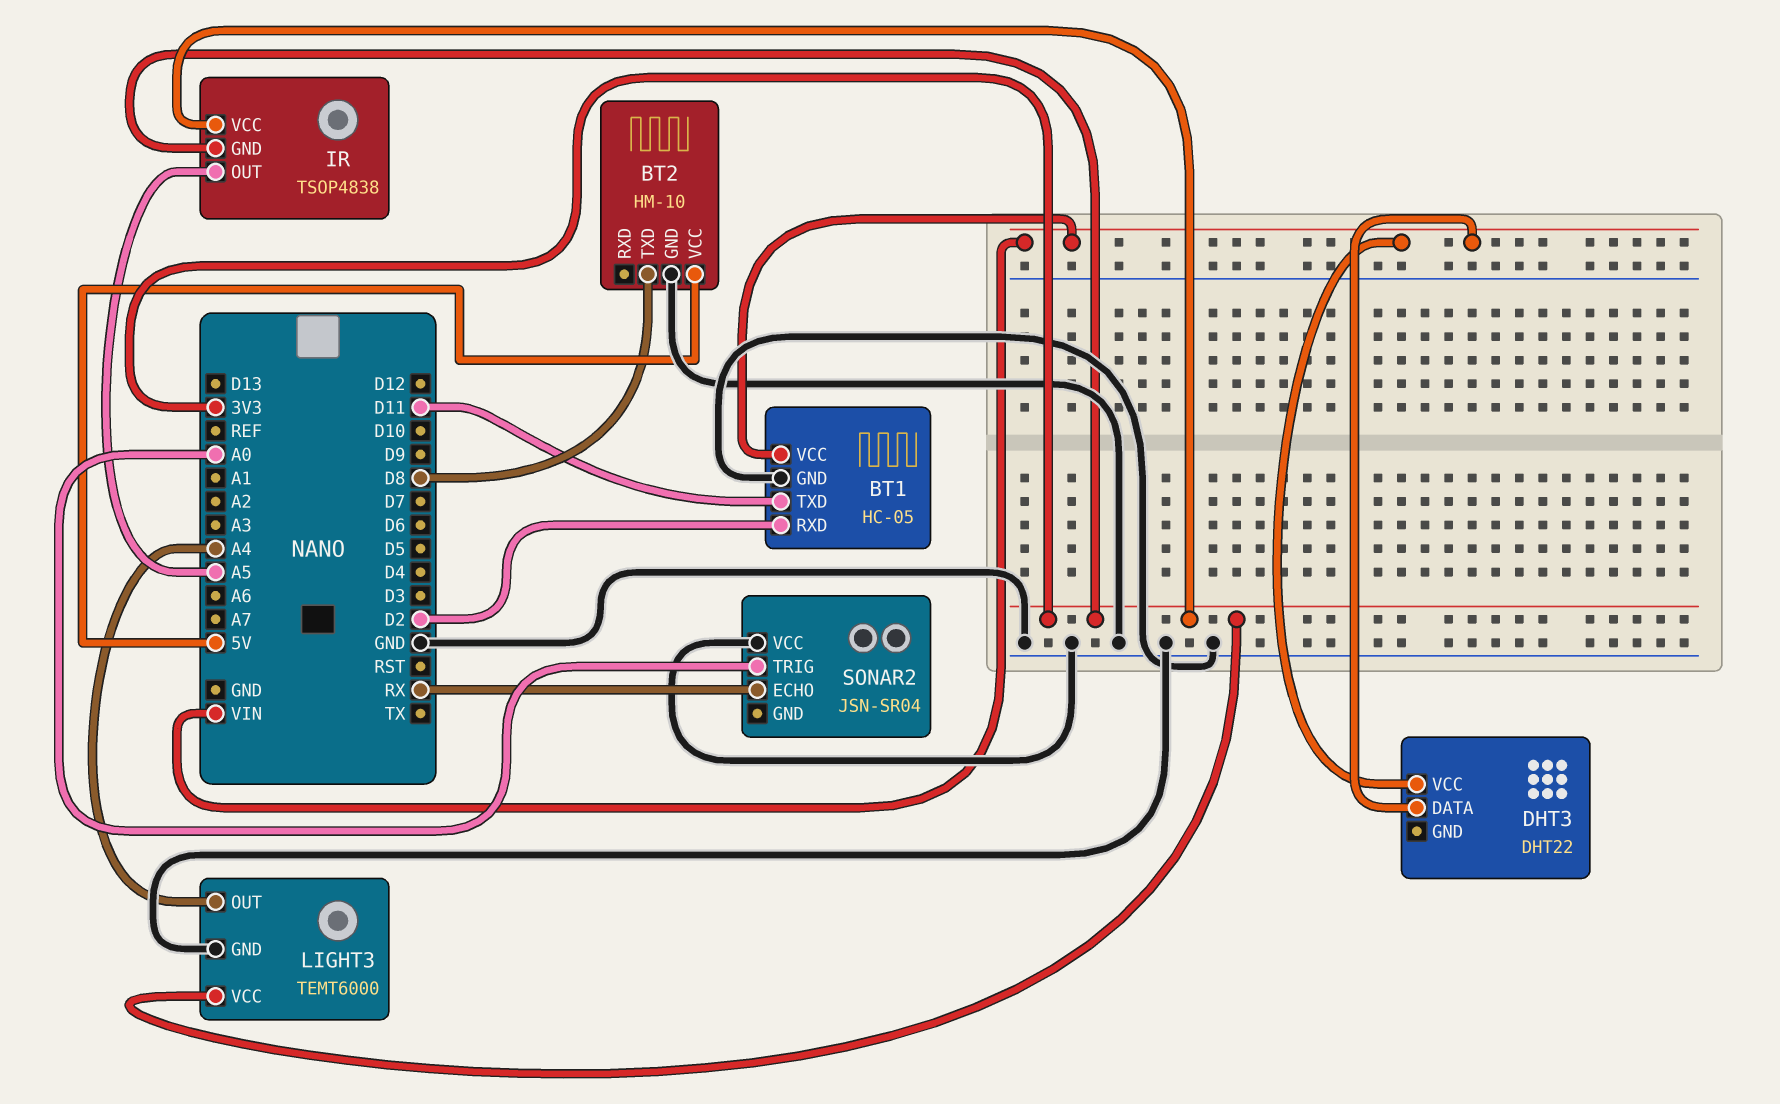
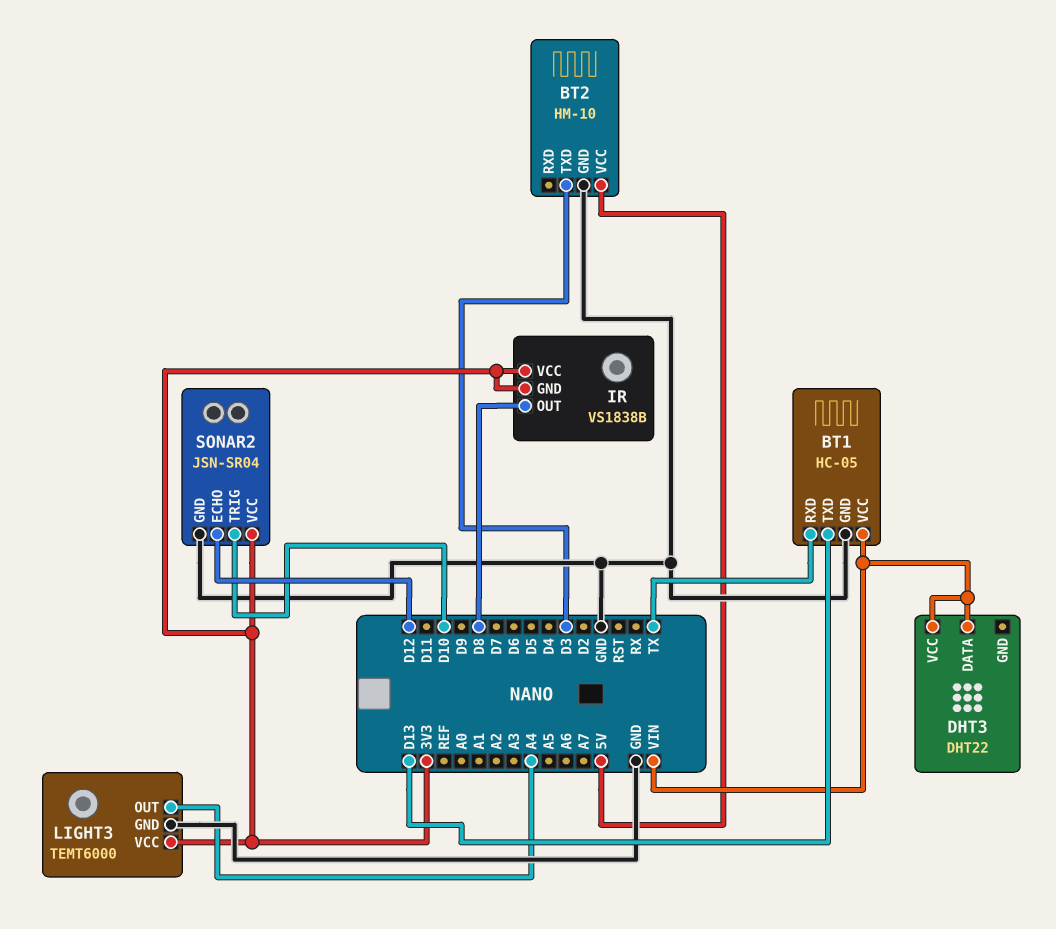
BT1 pin RXD: D2 -> TX
BT1 pin TXD: D11 -> D13
BT2 pin TXD: D8 -> D3
IR: TSOP4838 -> VS1838B
IR pin OUT: A5 -> D8
SONAR2 pin ECHO: RX -> D12
SONAR2 pin GND: none -> GND
SONAR2 pin TRIG: A0 -> D10
SONAR2 pin VCC: GND -> 3V3

